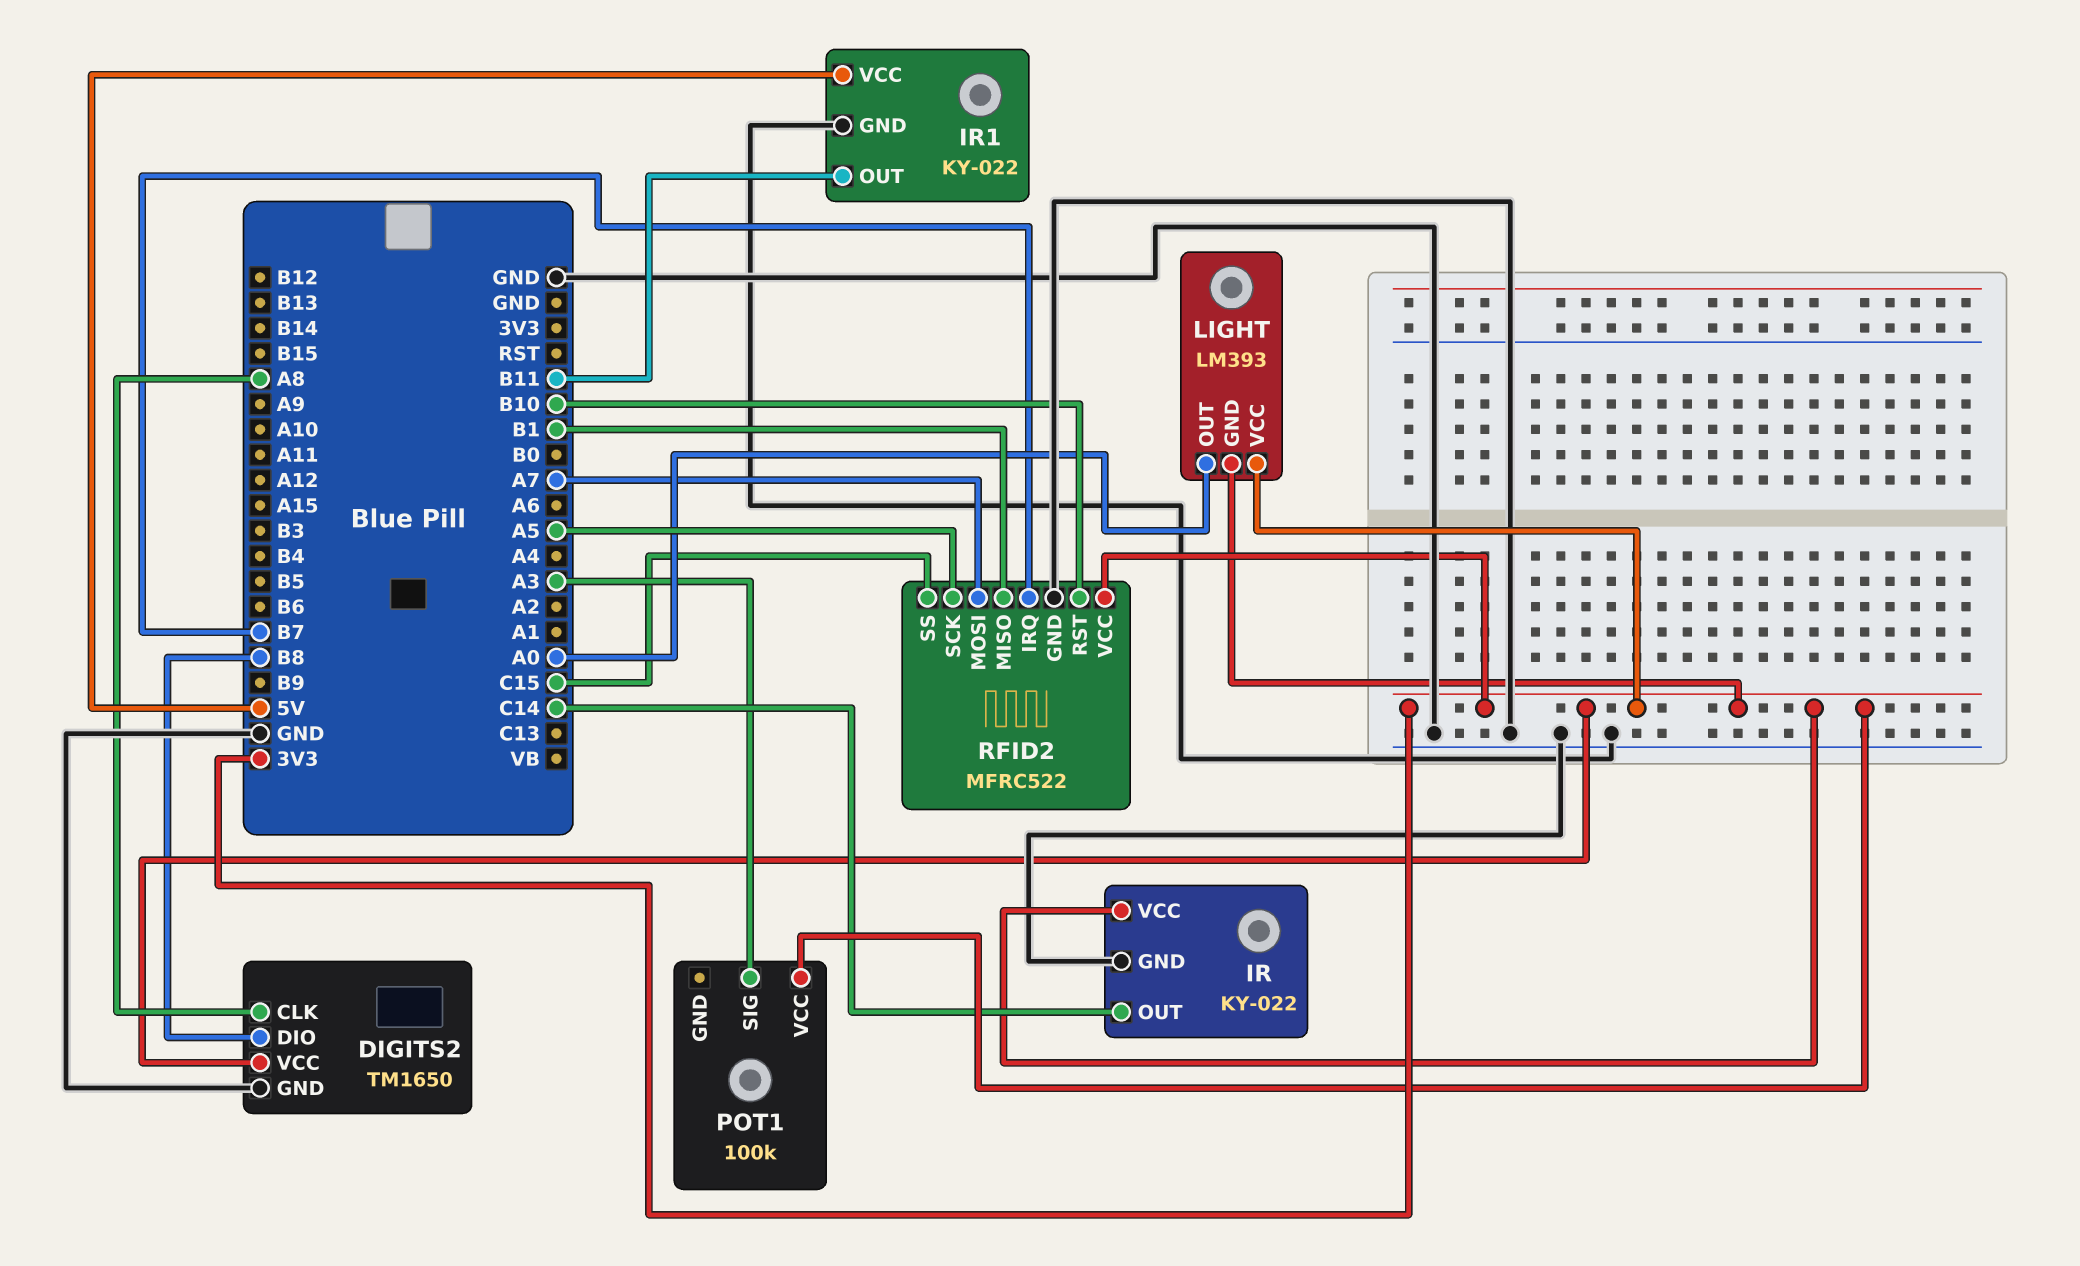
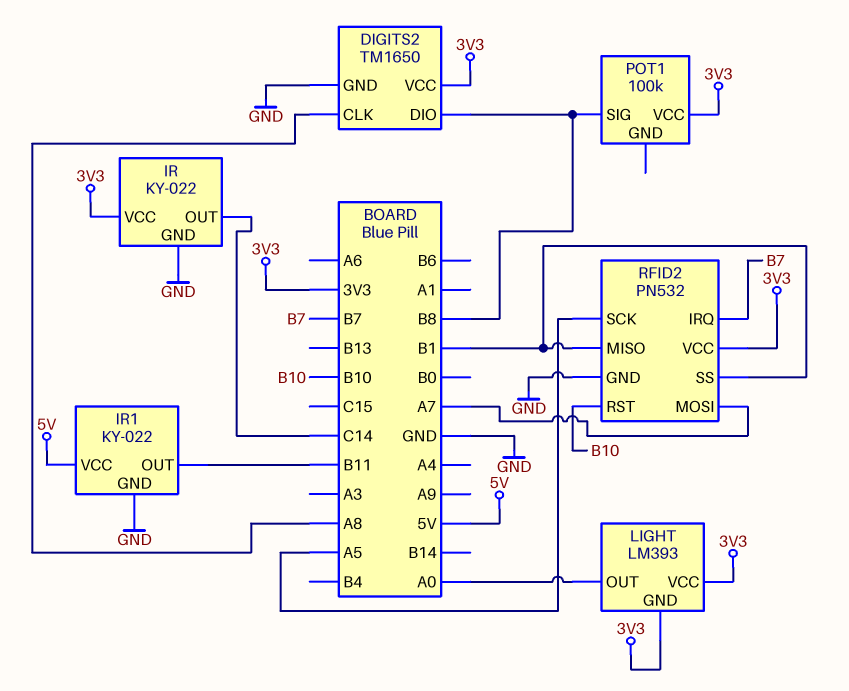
POT1 pin SIG: A3 -> B8
RFID2: MFRC522 -> PN532
RFID2 pin SS: C15 -> B1

